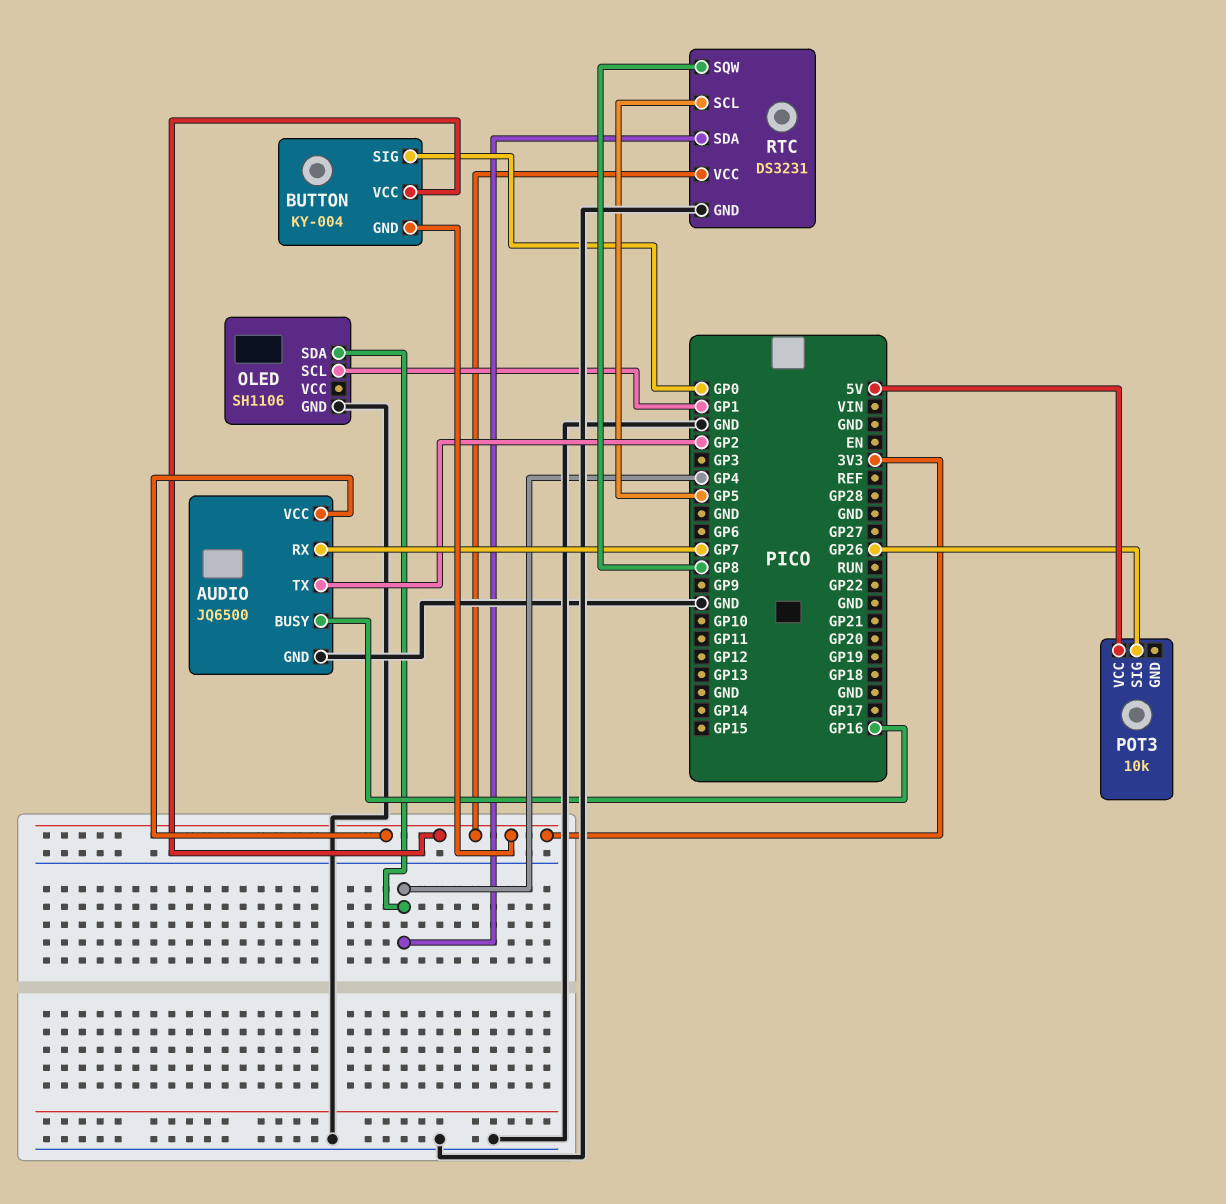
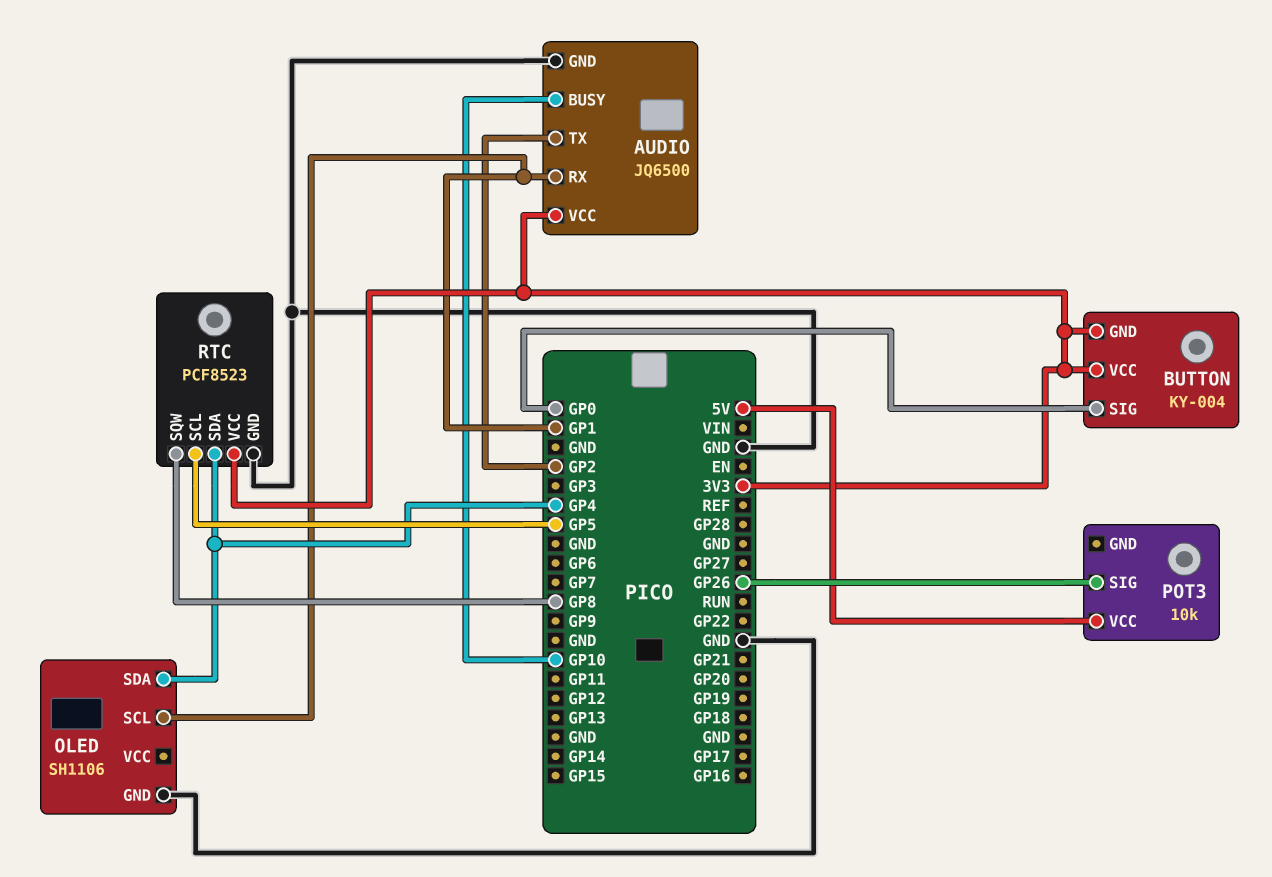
AUDIO pin BUSY: GP16 -> GP10
AUDIO pin RX: GP7 -> GP1
RTC: DS3231 -> PCF8523

